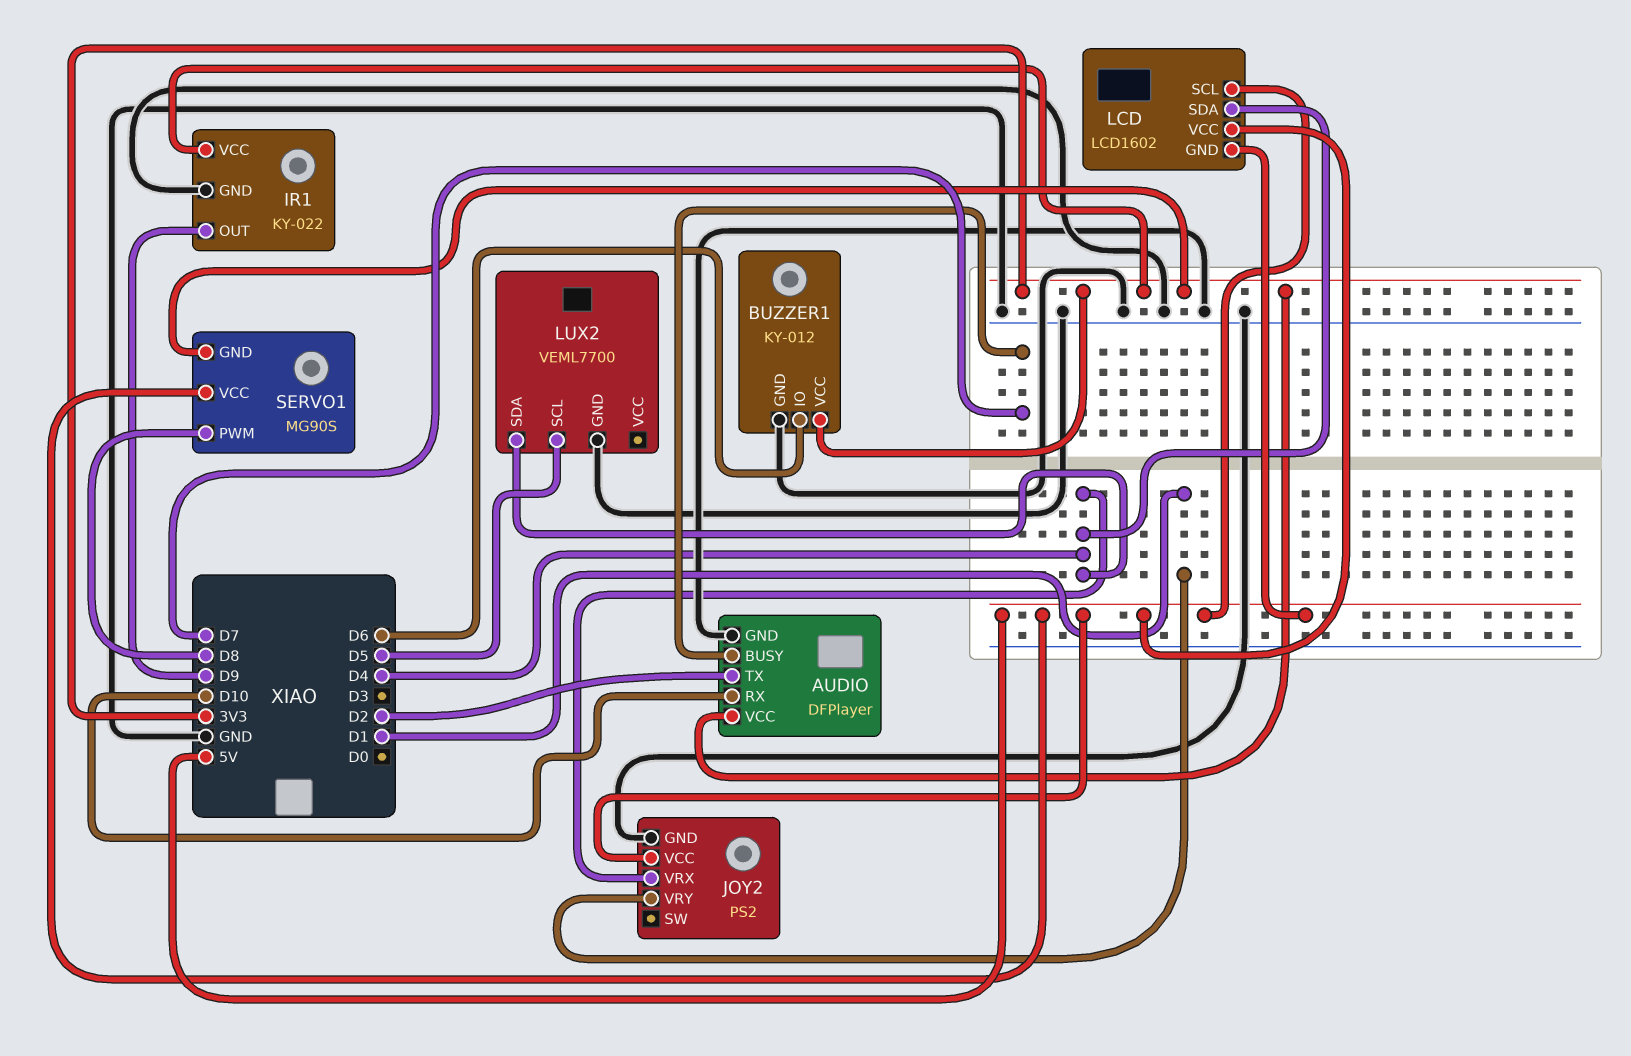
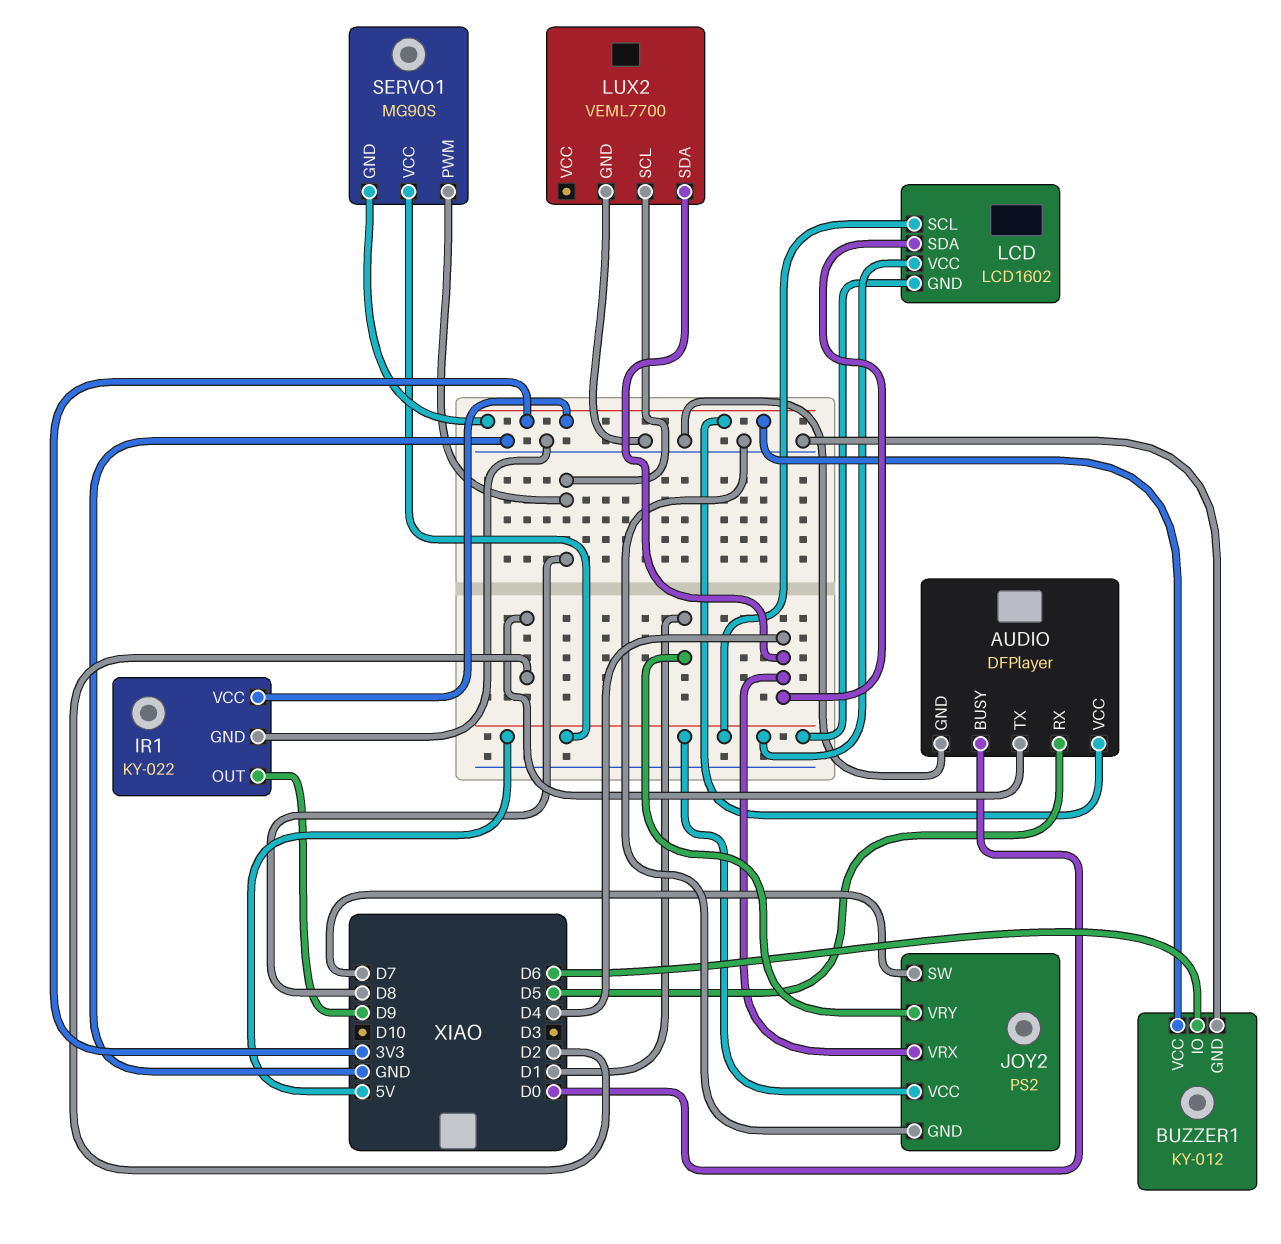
AUDIO pin BUSY: D7 -> D0
AUDIO pin RX: D10 -> D5
JOY2 pin SW: none -> D7
LUX2 pin SCL: D5 -> D8

